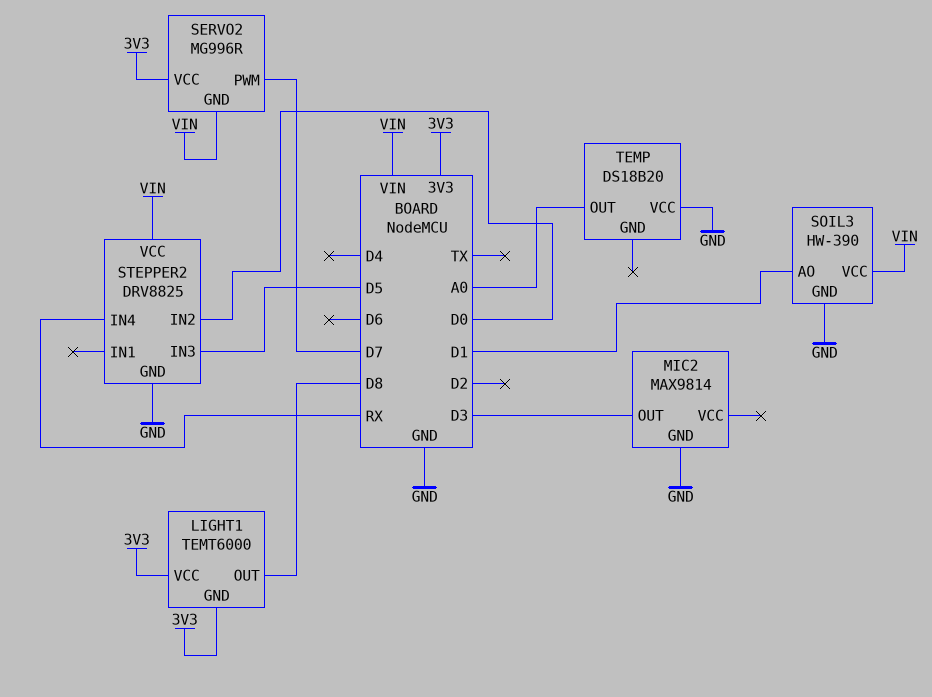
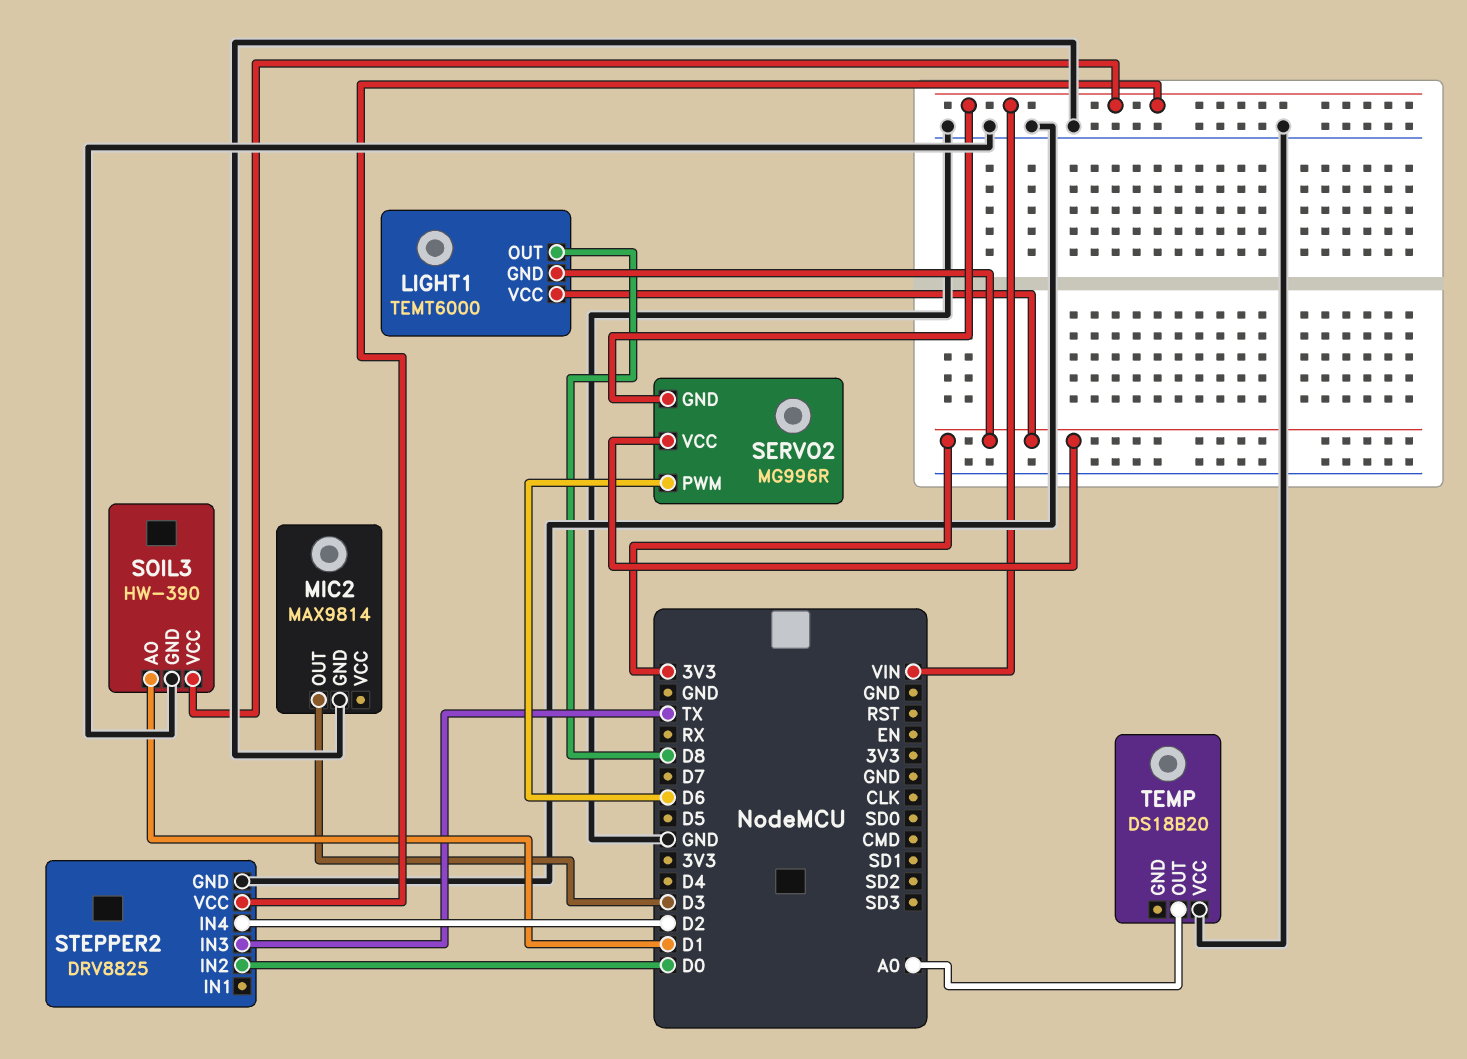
SERVO2 pin PWM: D7 -> D6
STEPPER2 pin IN3: D5 -> TX
STEPPER2 pin IN4: RX -> D2

